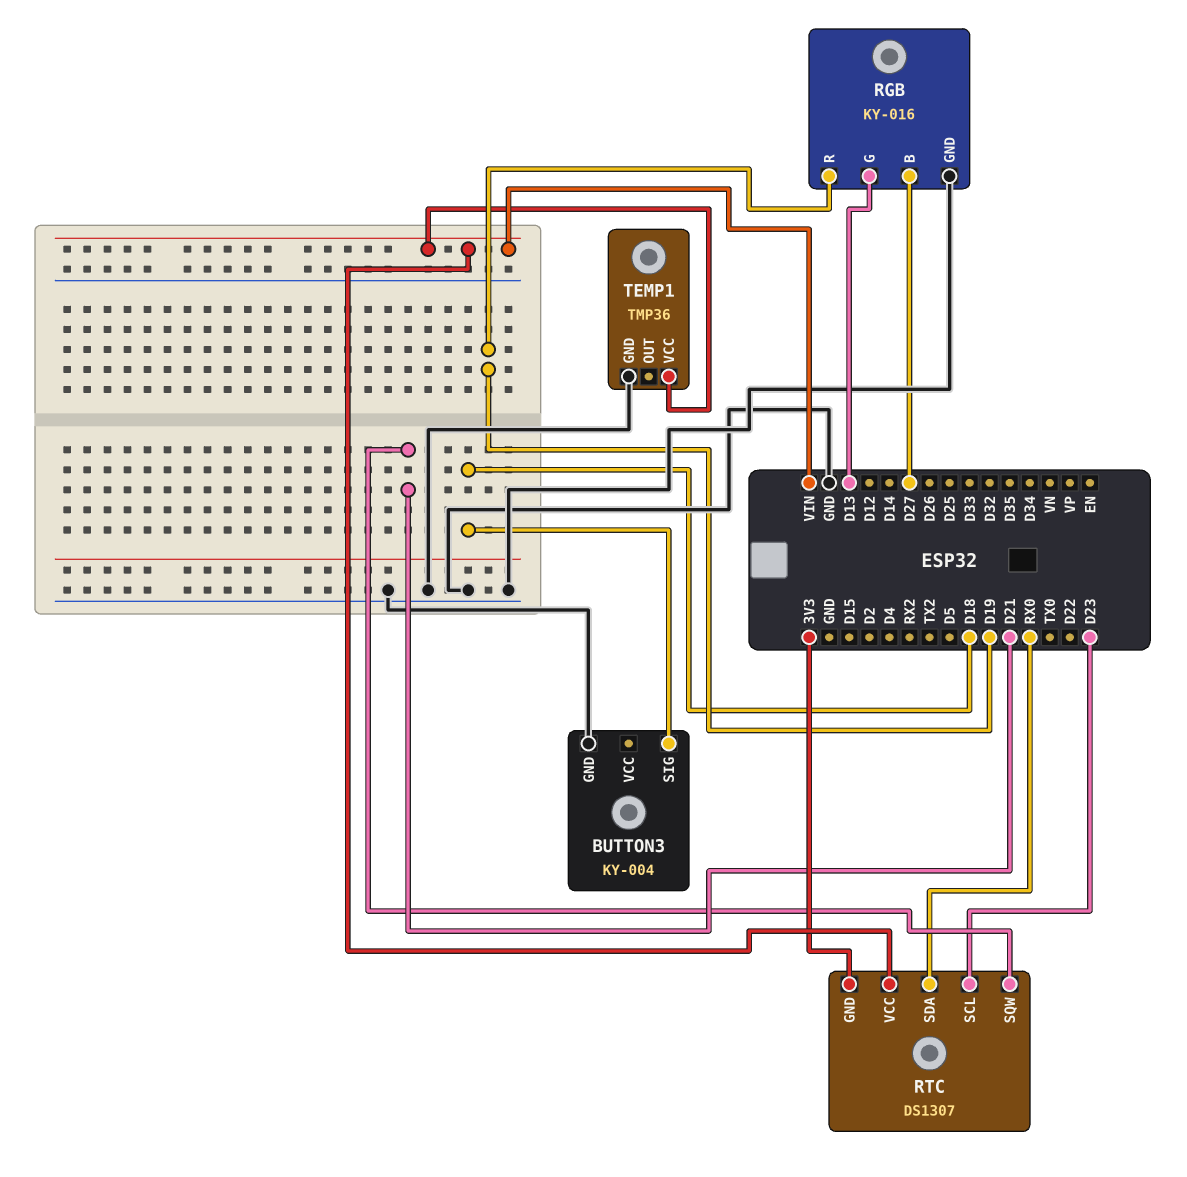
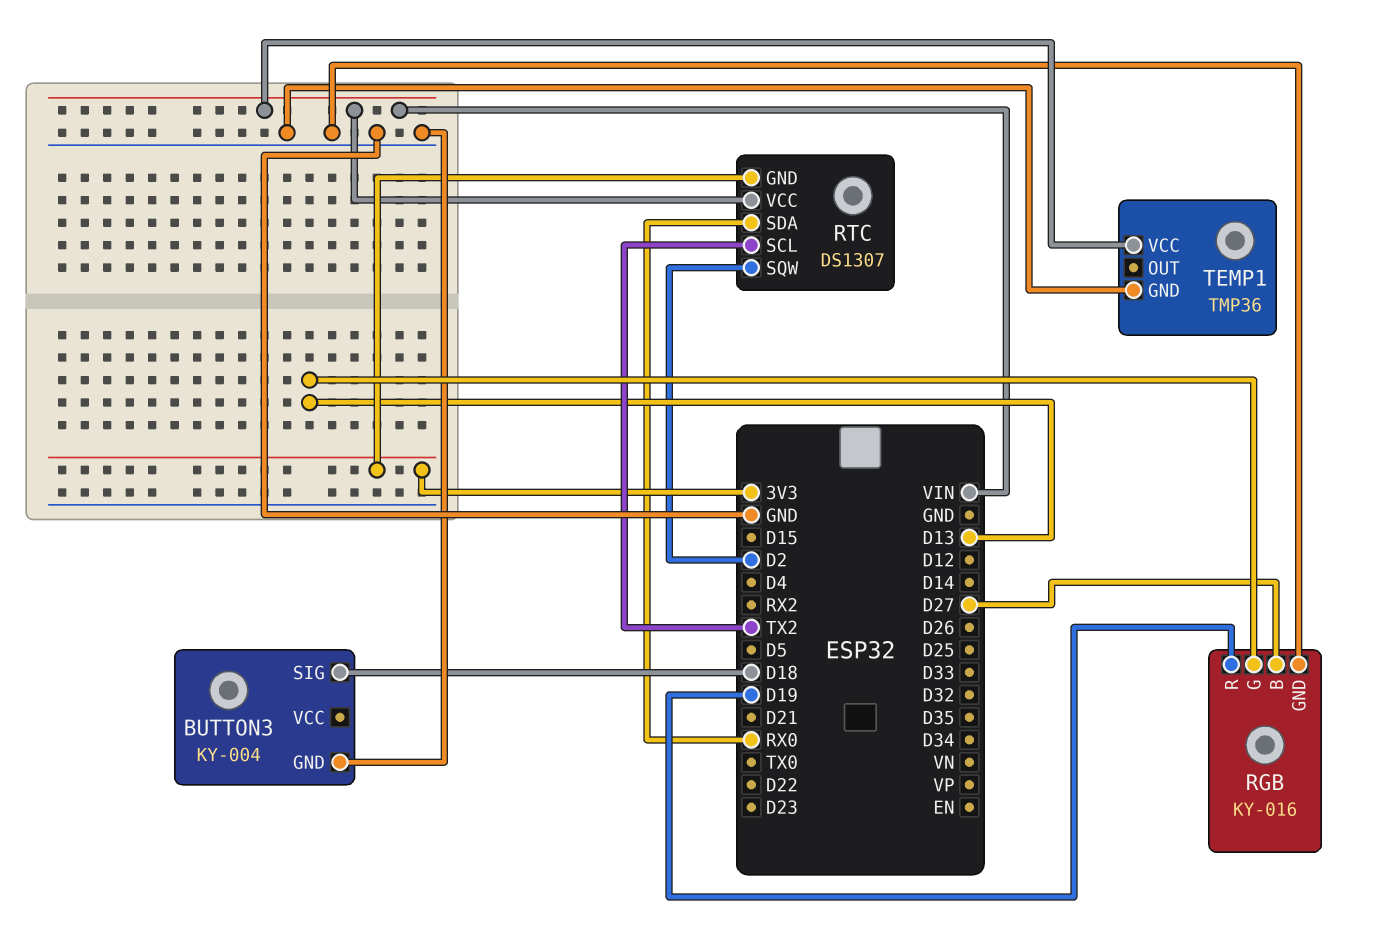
RTC pin SCL: D23 -> TX2
RTC pin SQW: D21 -> D2

